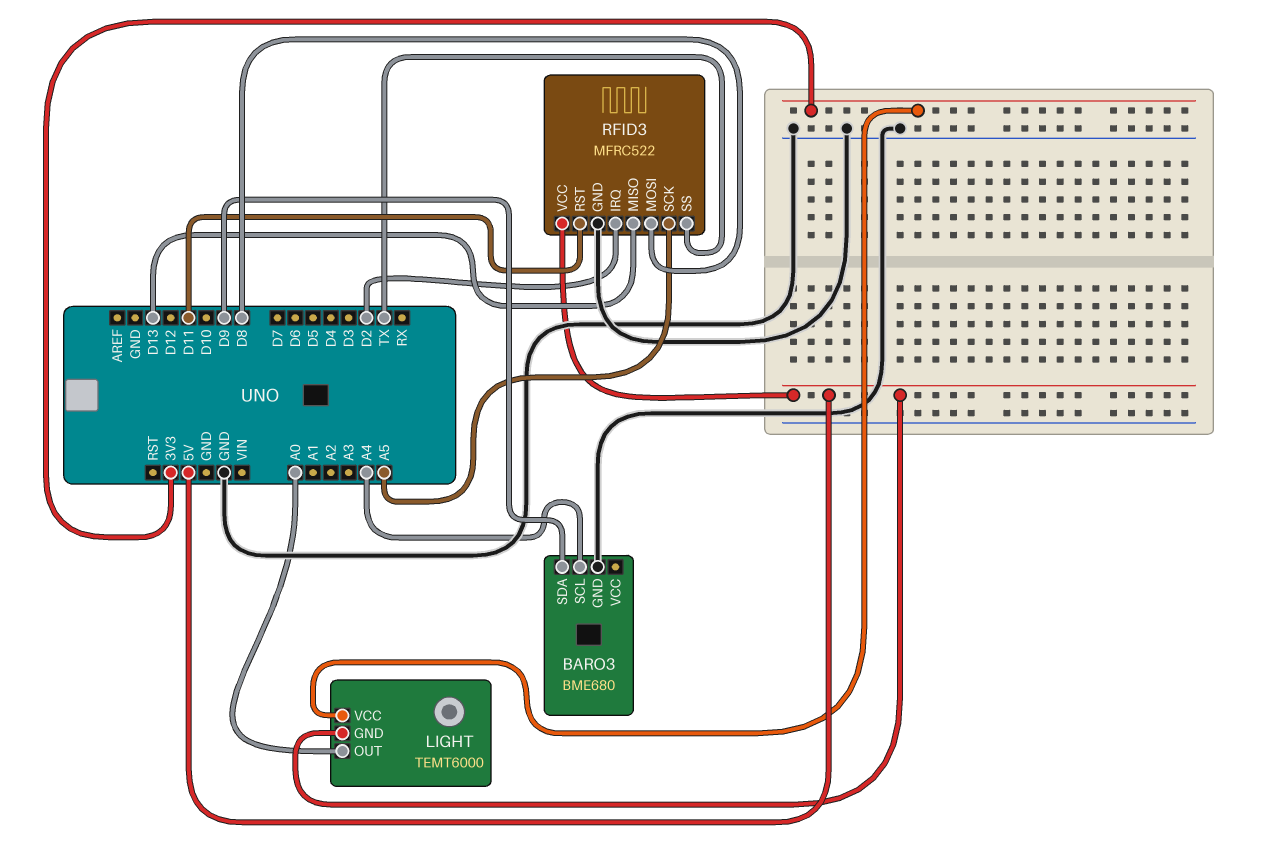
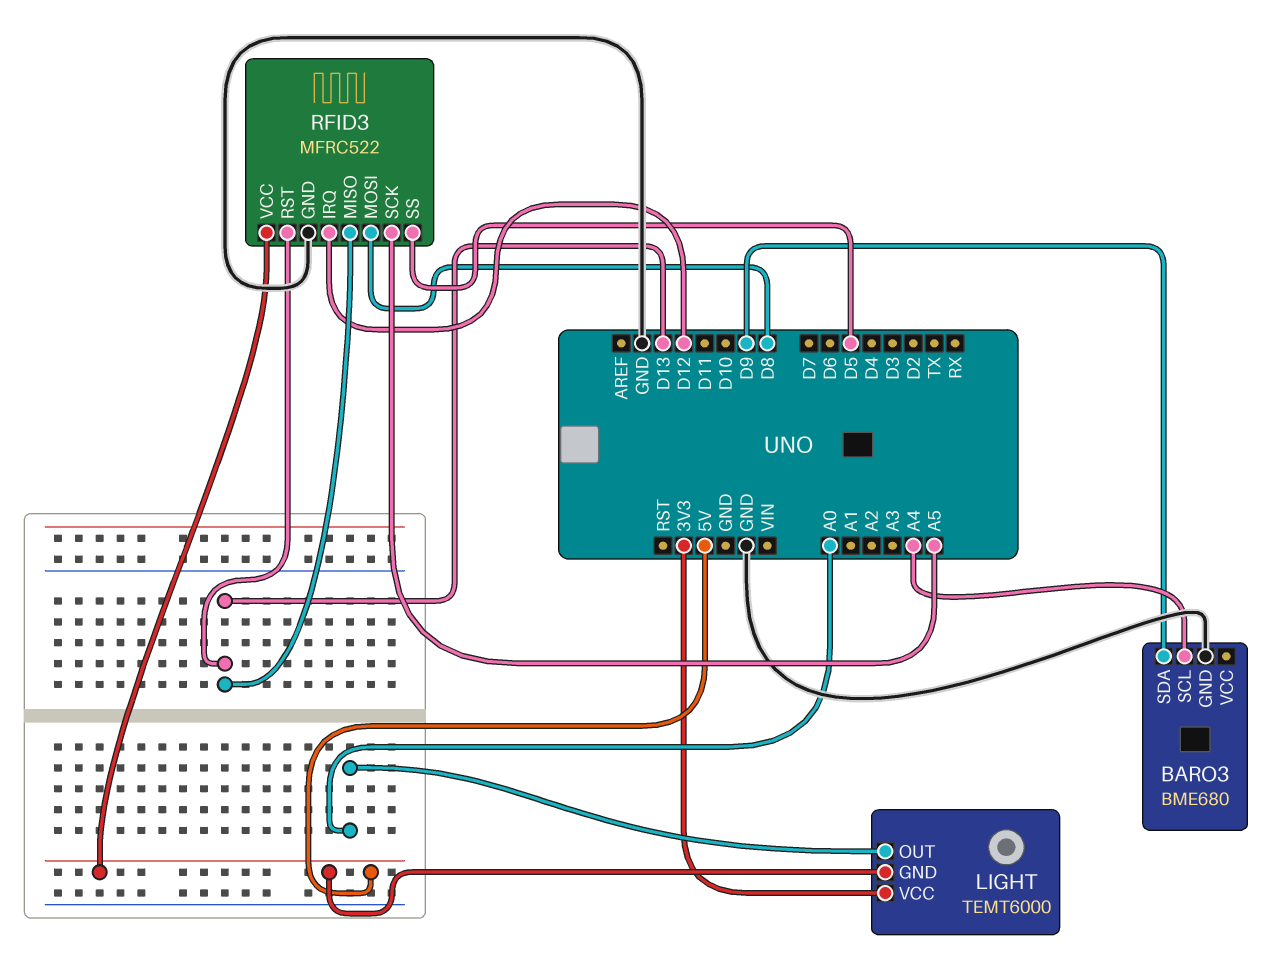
RFID3 pin IRQ: D2 -> D12
RFID3 pin RST: D11 -> D13
RFID3 pin SS: TX -> D5

